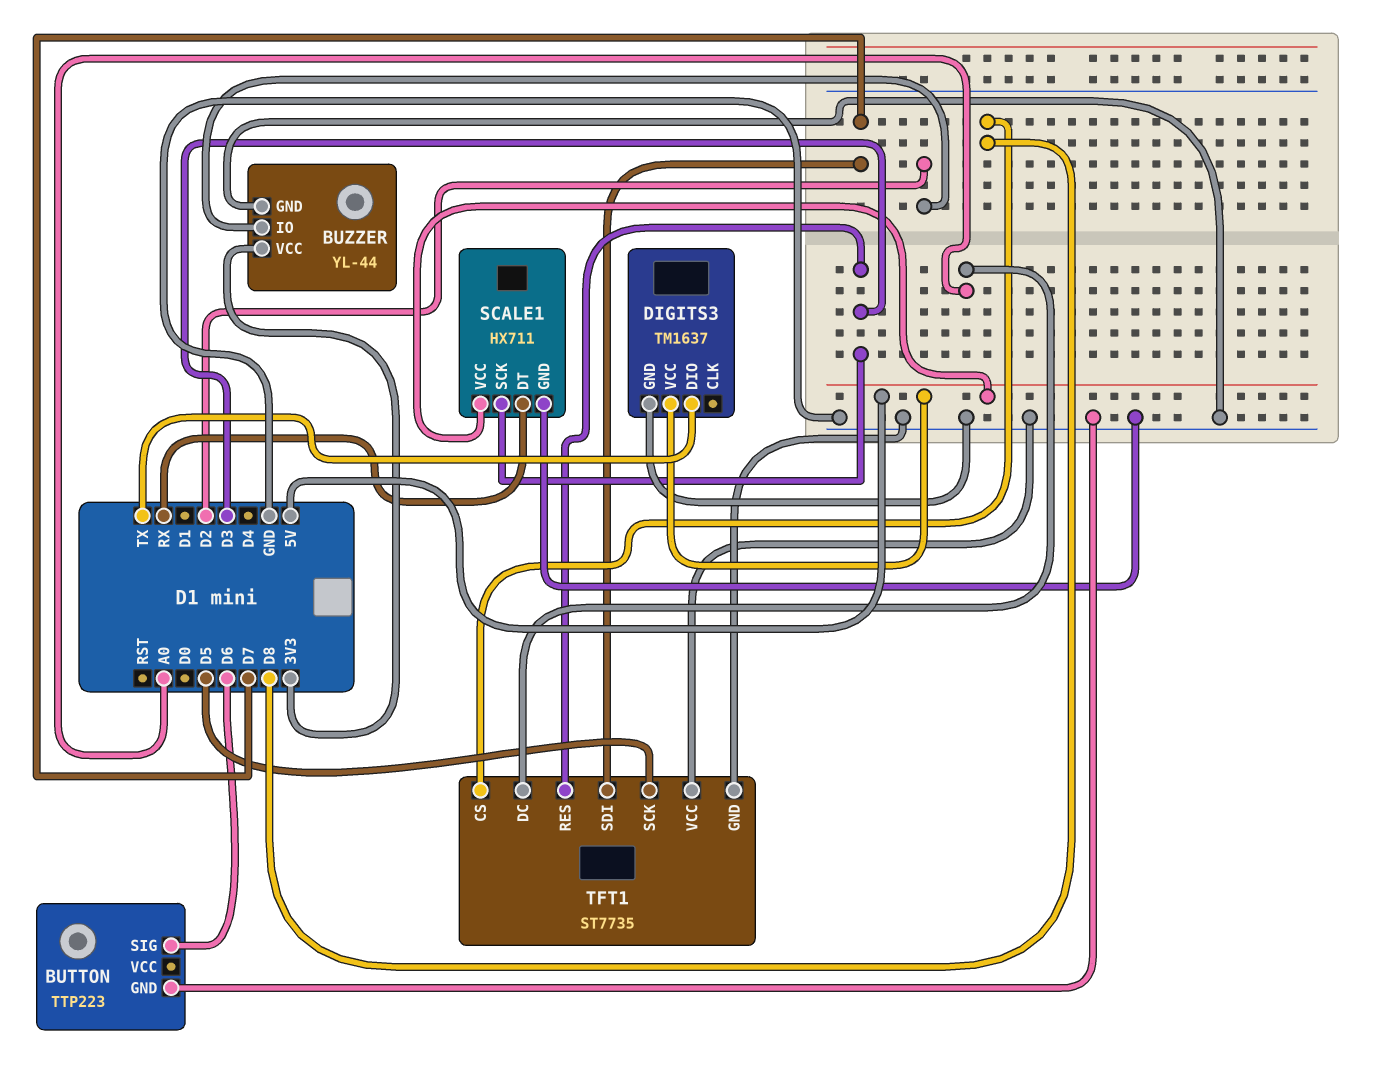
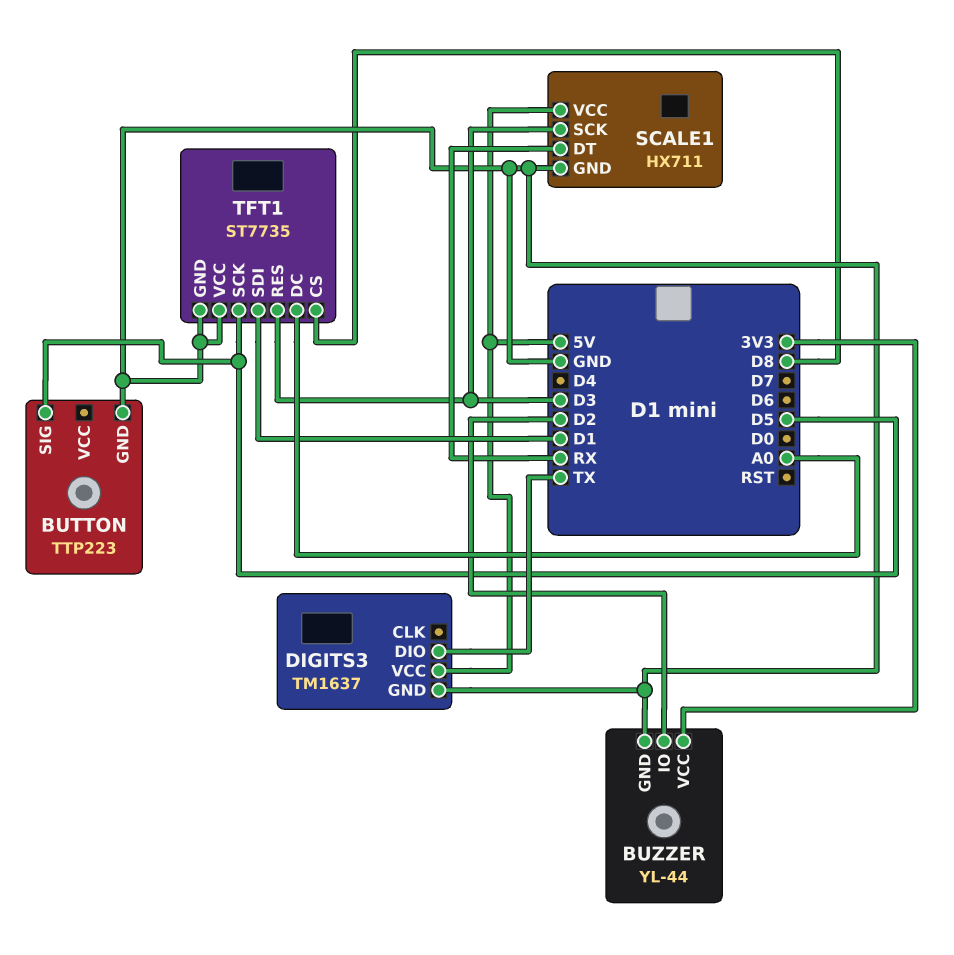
BUTTON pin SIG: D6 -> D5
TFT1 pin SDI: D7 -> D1

